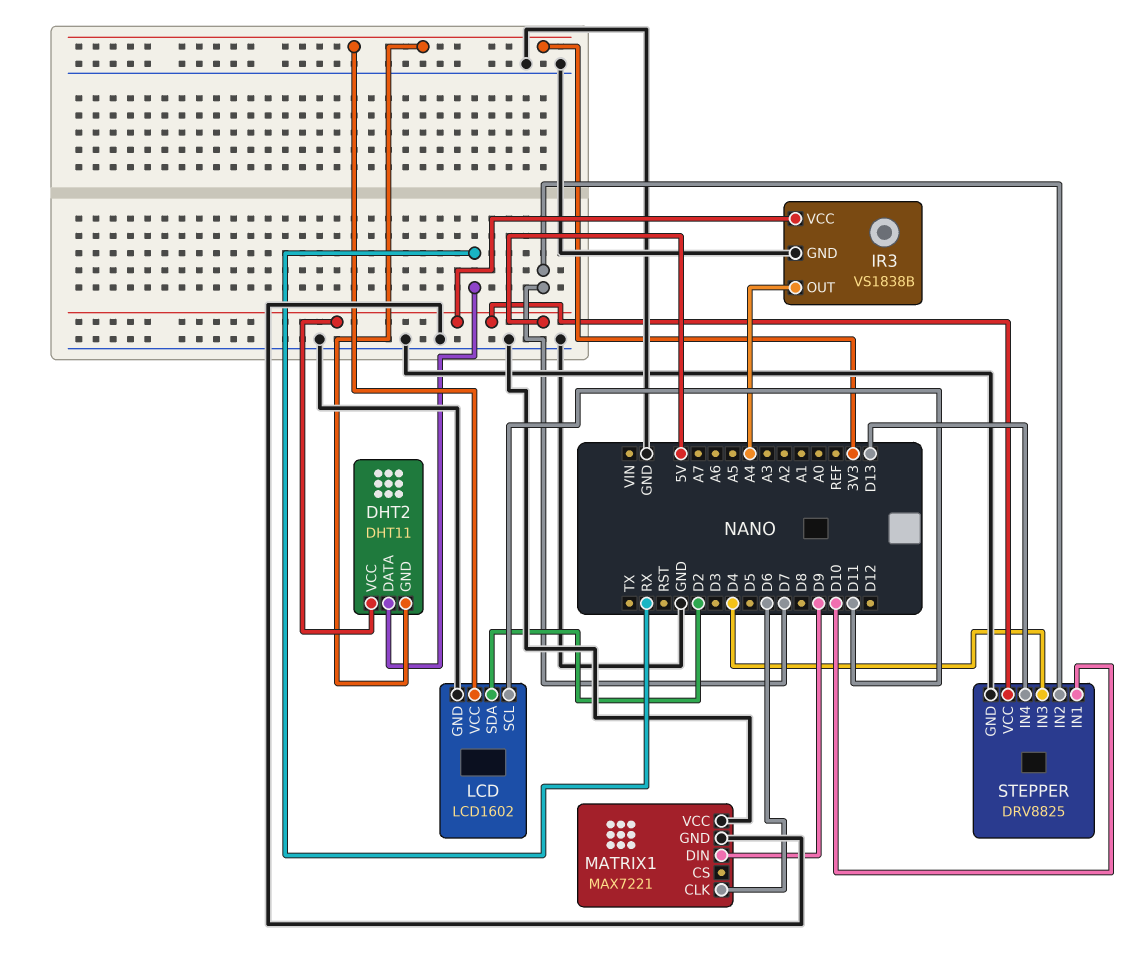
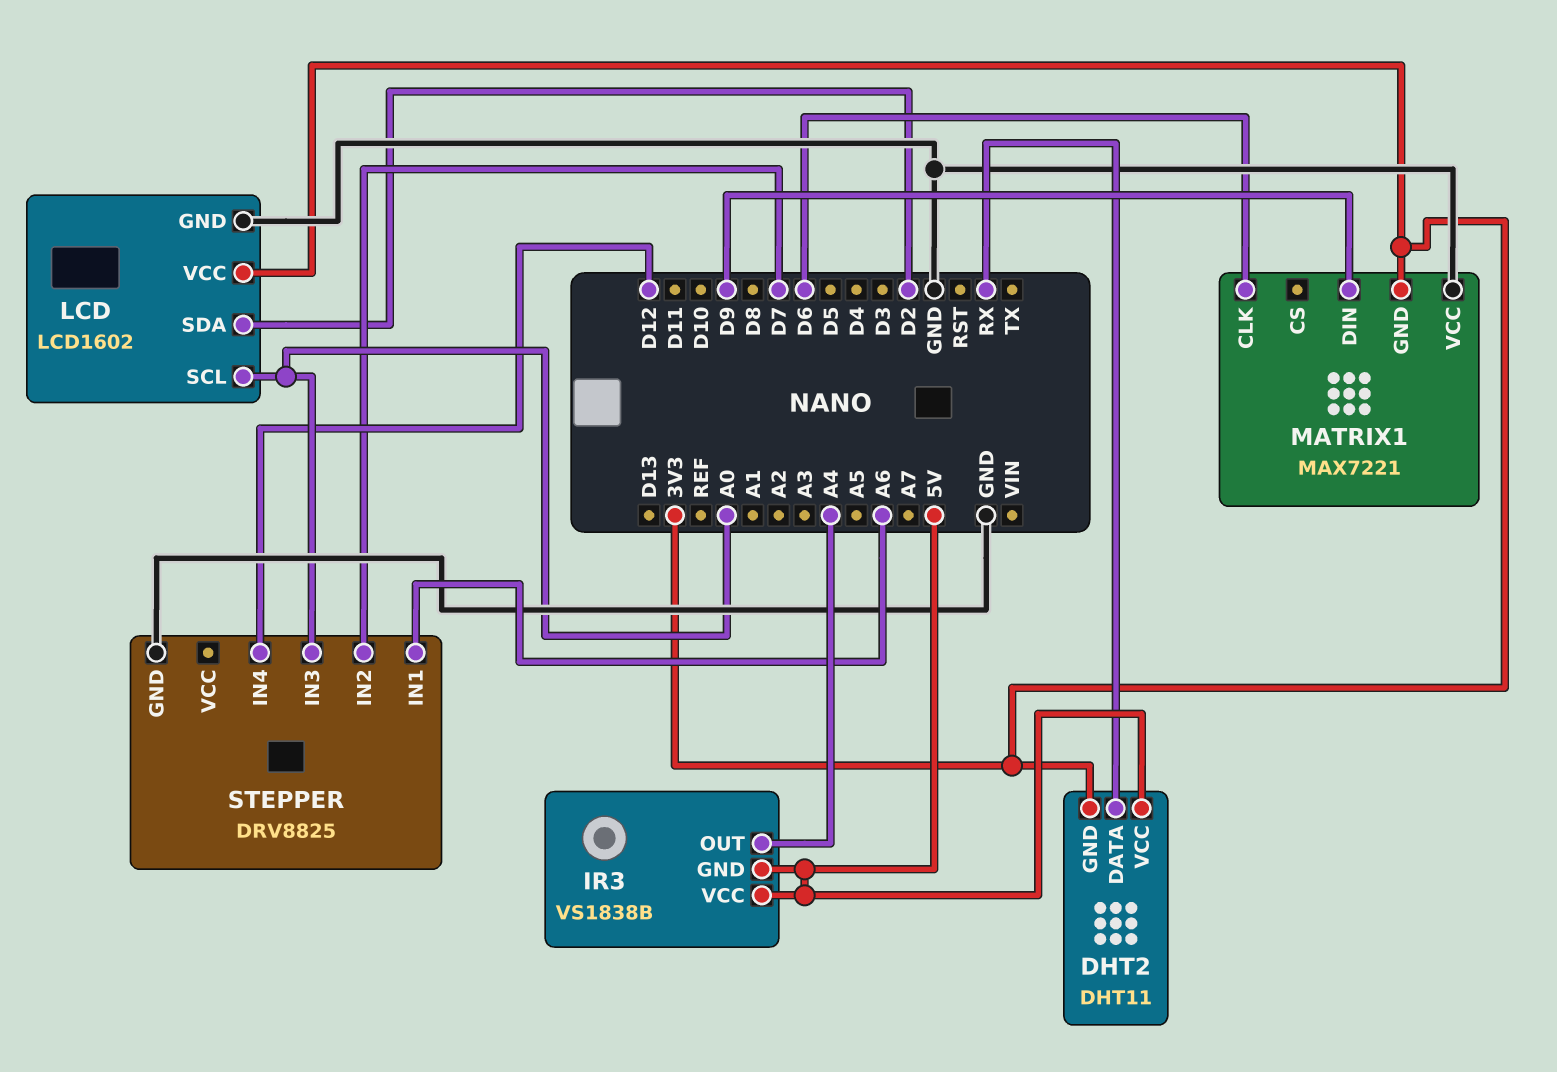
IR3 pin GND: GND -> 5V
LCD pin SCL: D11 -> A0
MATRIX1 pin GND: GND -> 3V3
STEPPER pin IN1: D10 -> A6
STEPPER pin IN3: D4 -> A0
STEPPER pin IN4: D13 -> D12
STEPPER pin VCC: 5V -> none

